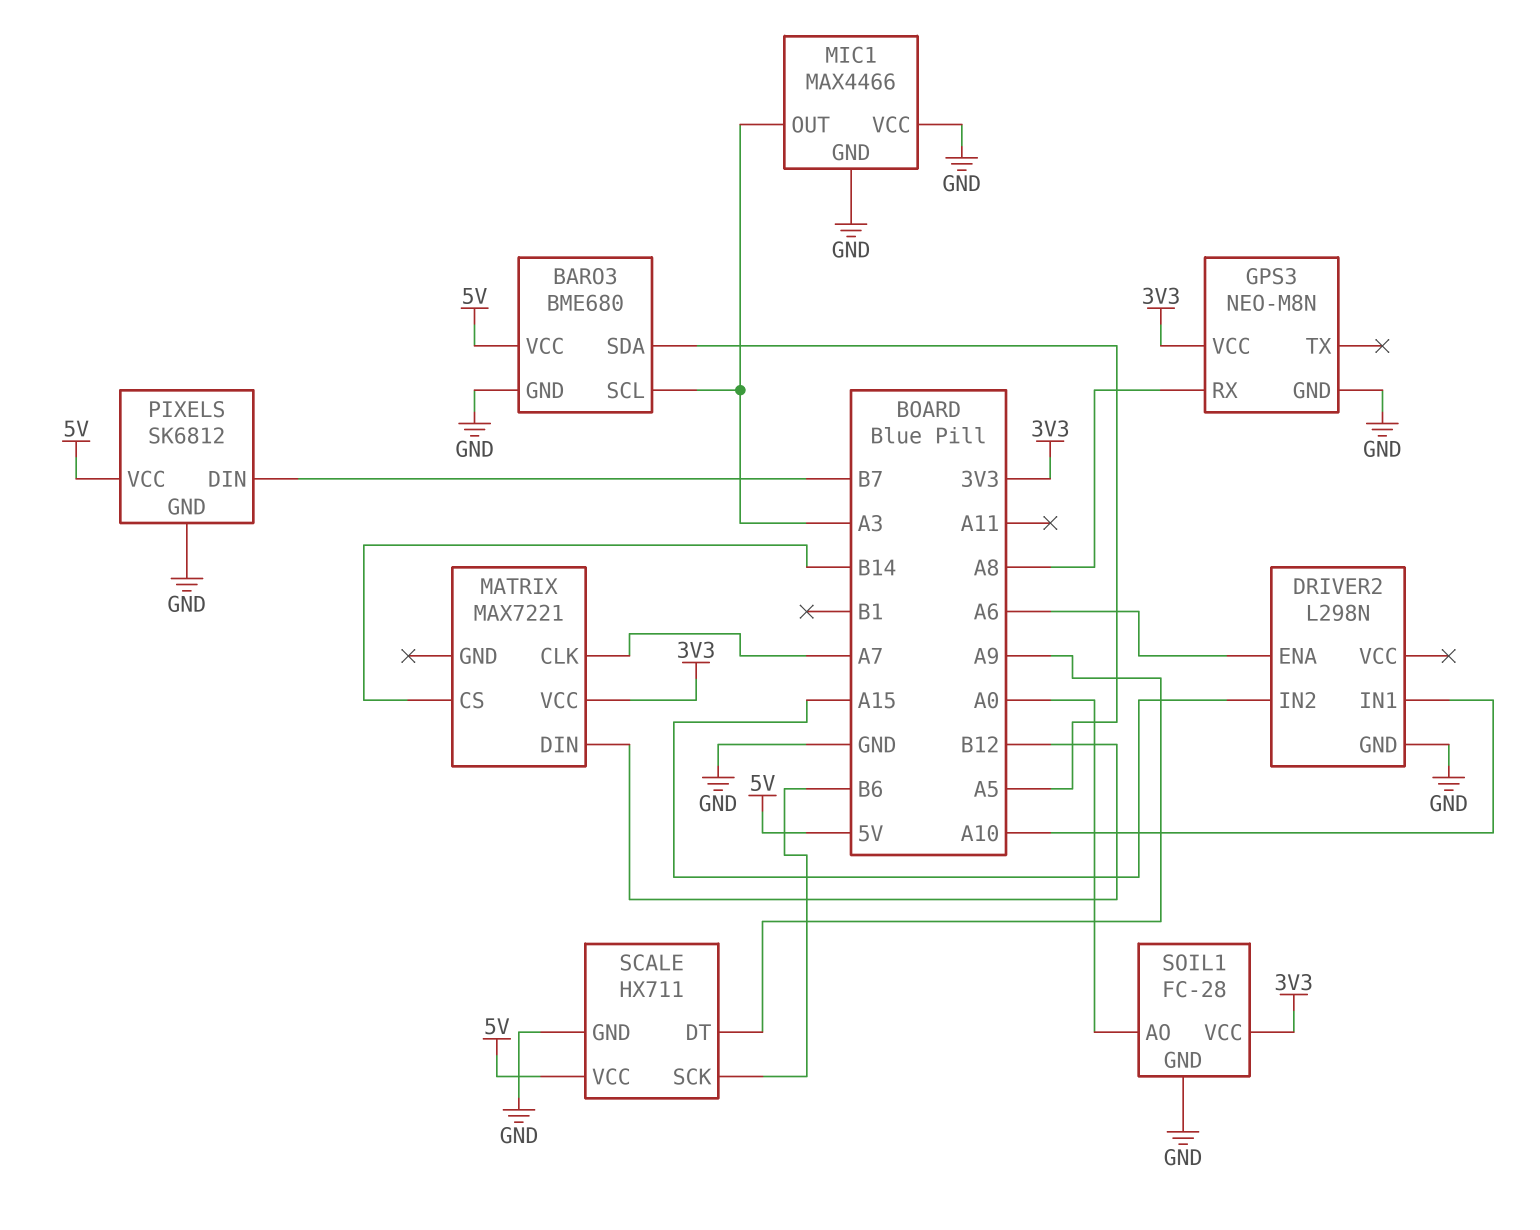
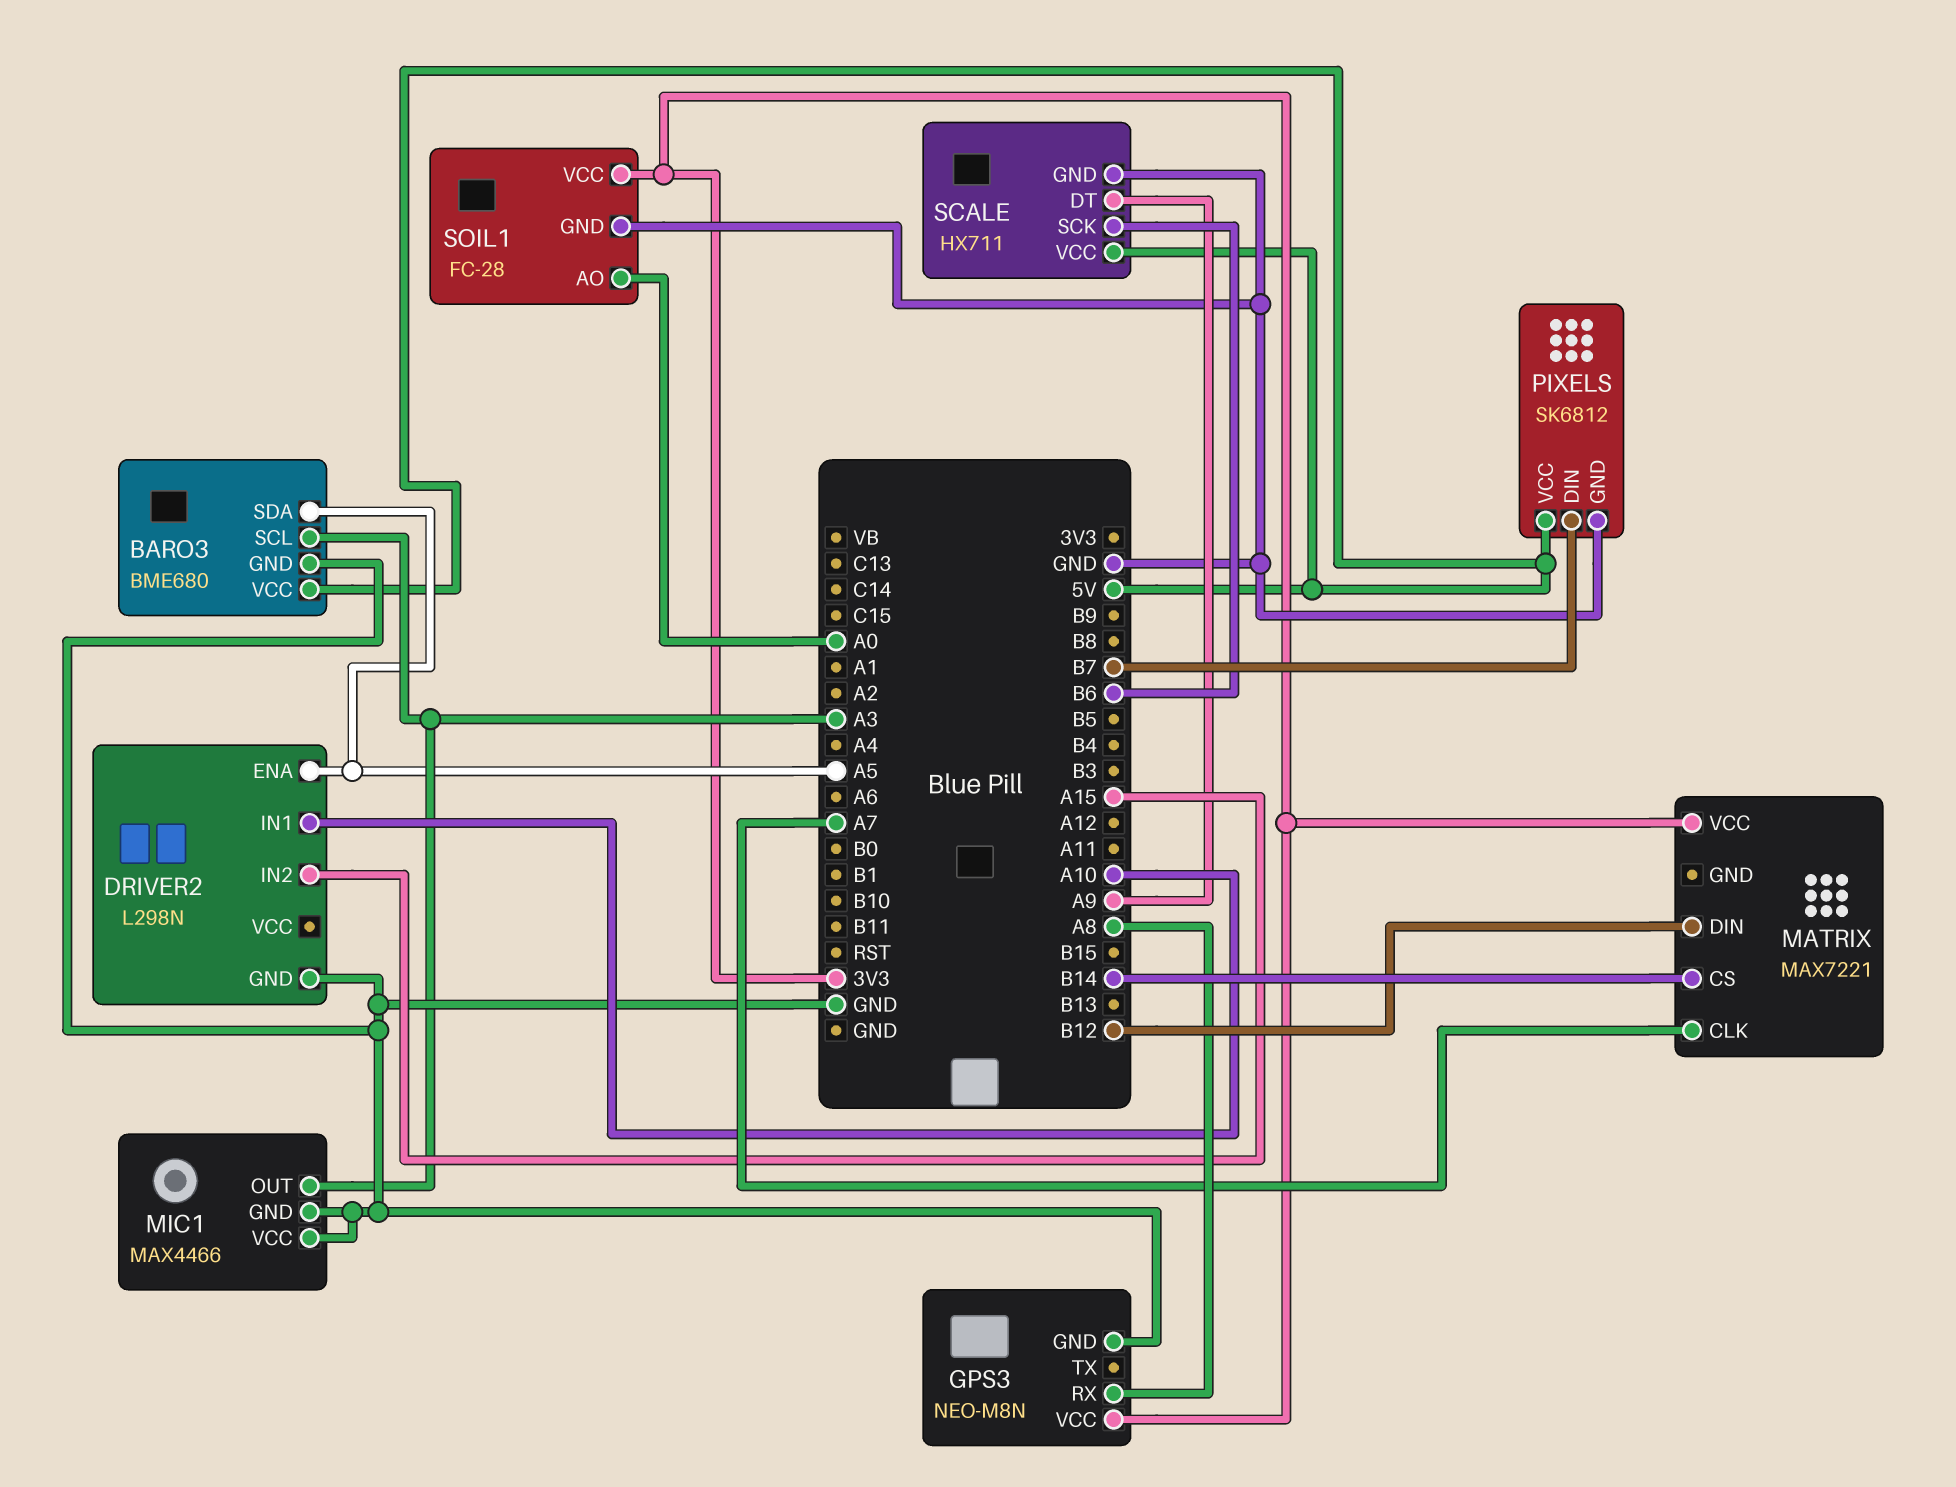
DRIVER2 pin ENA: A6 -> A5

